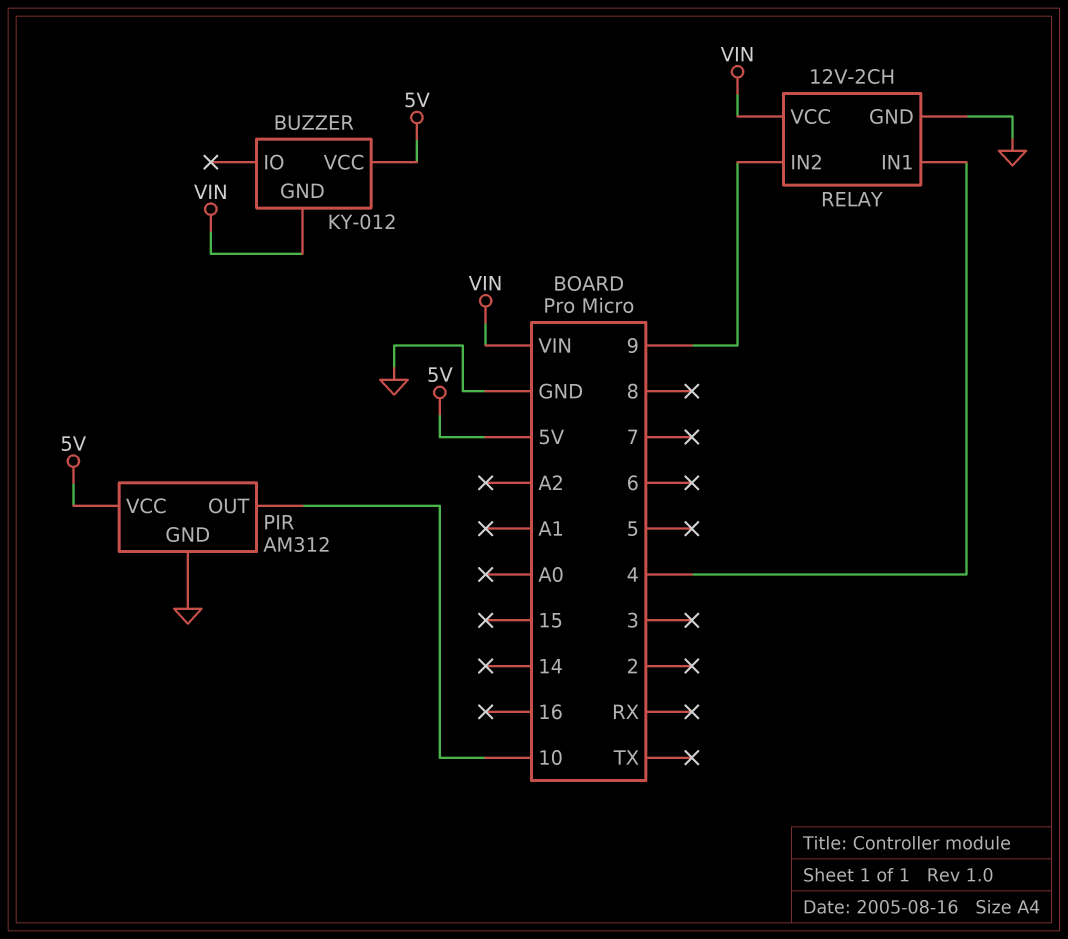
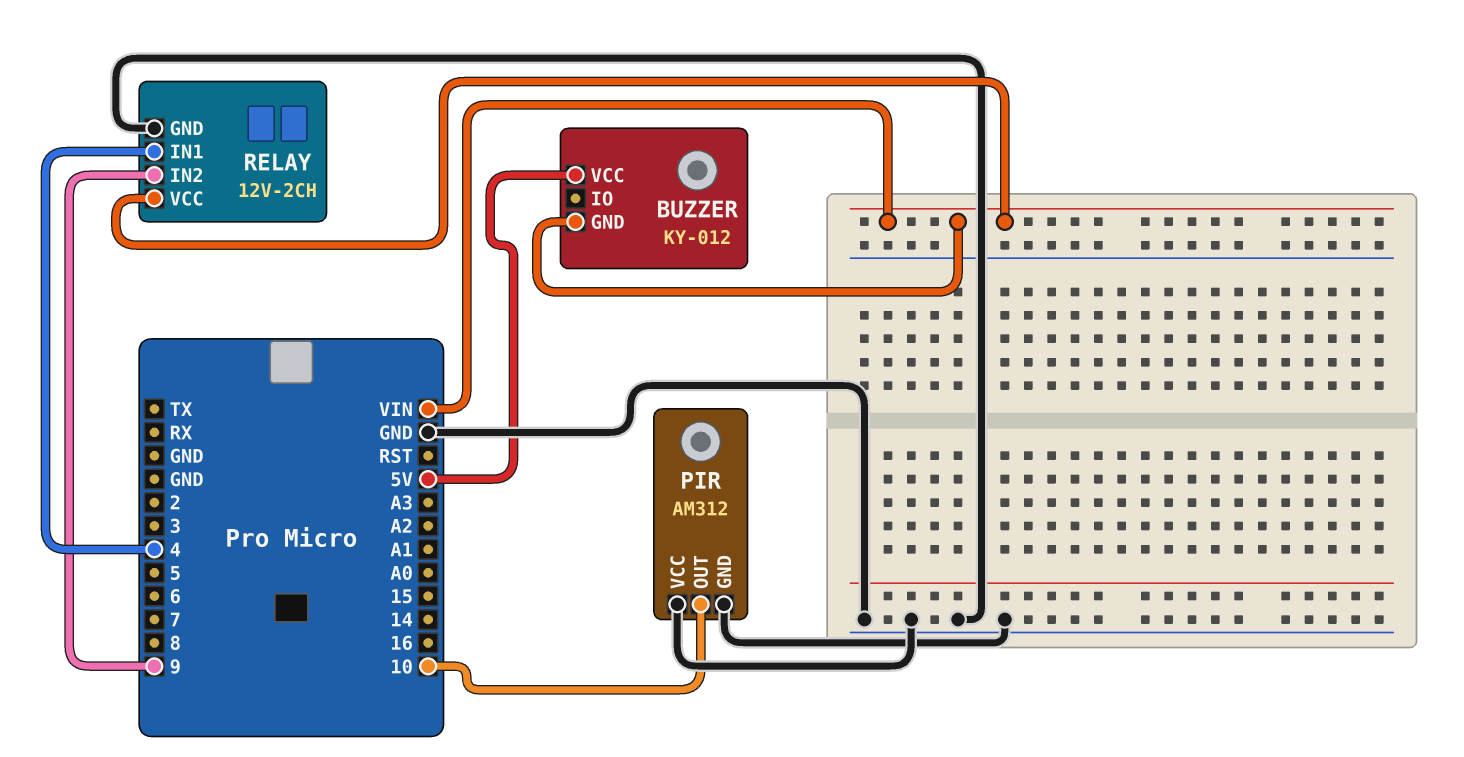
PIR pin VCC: 5V -> GND

